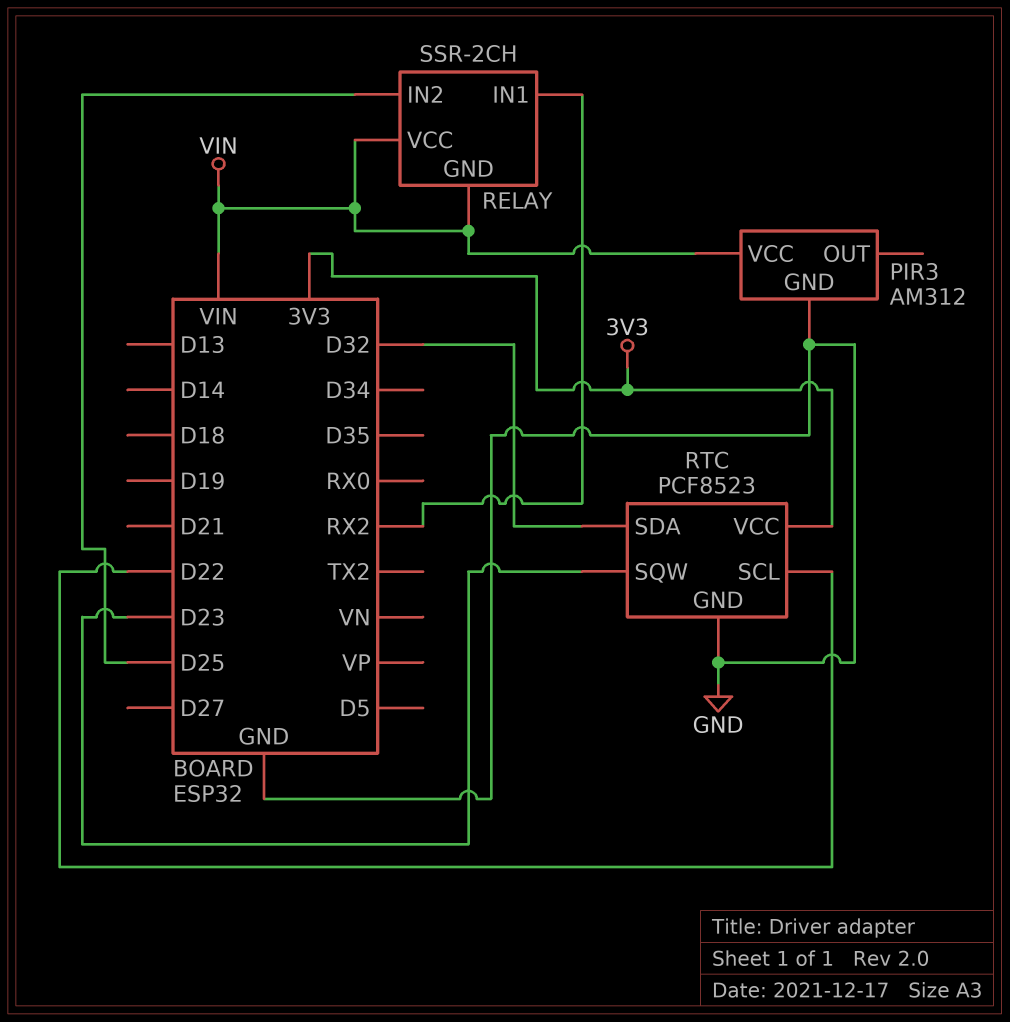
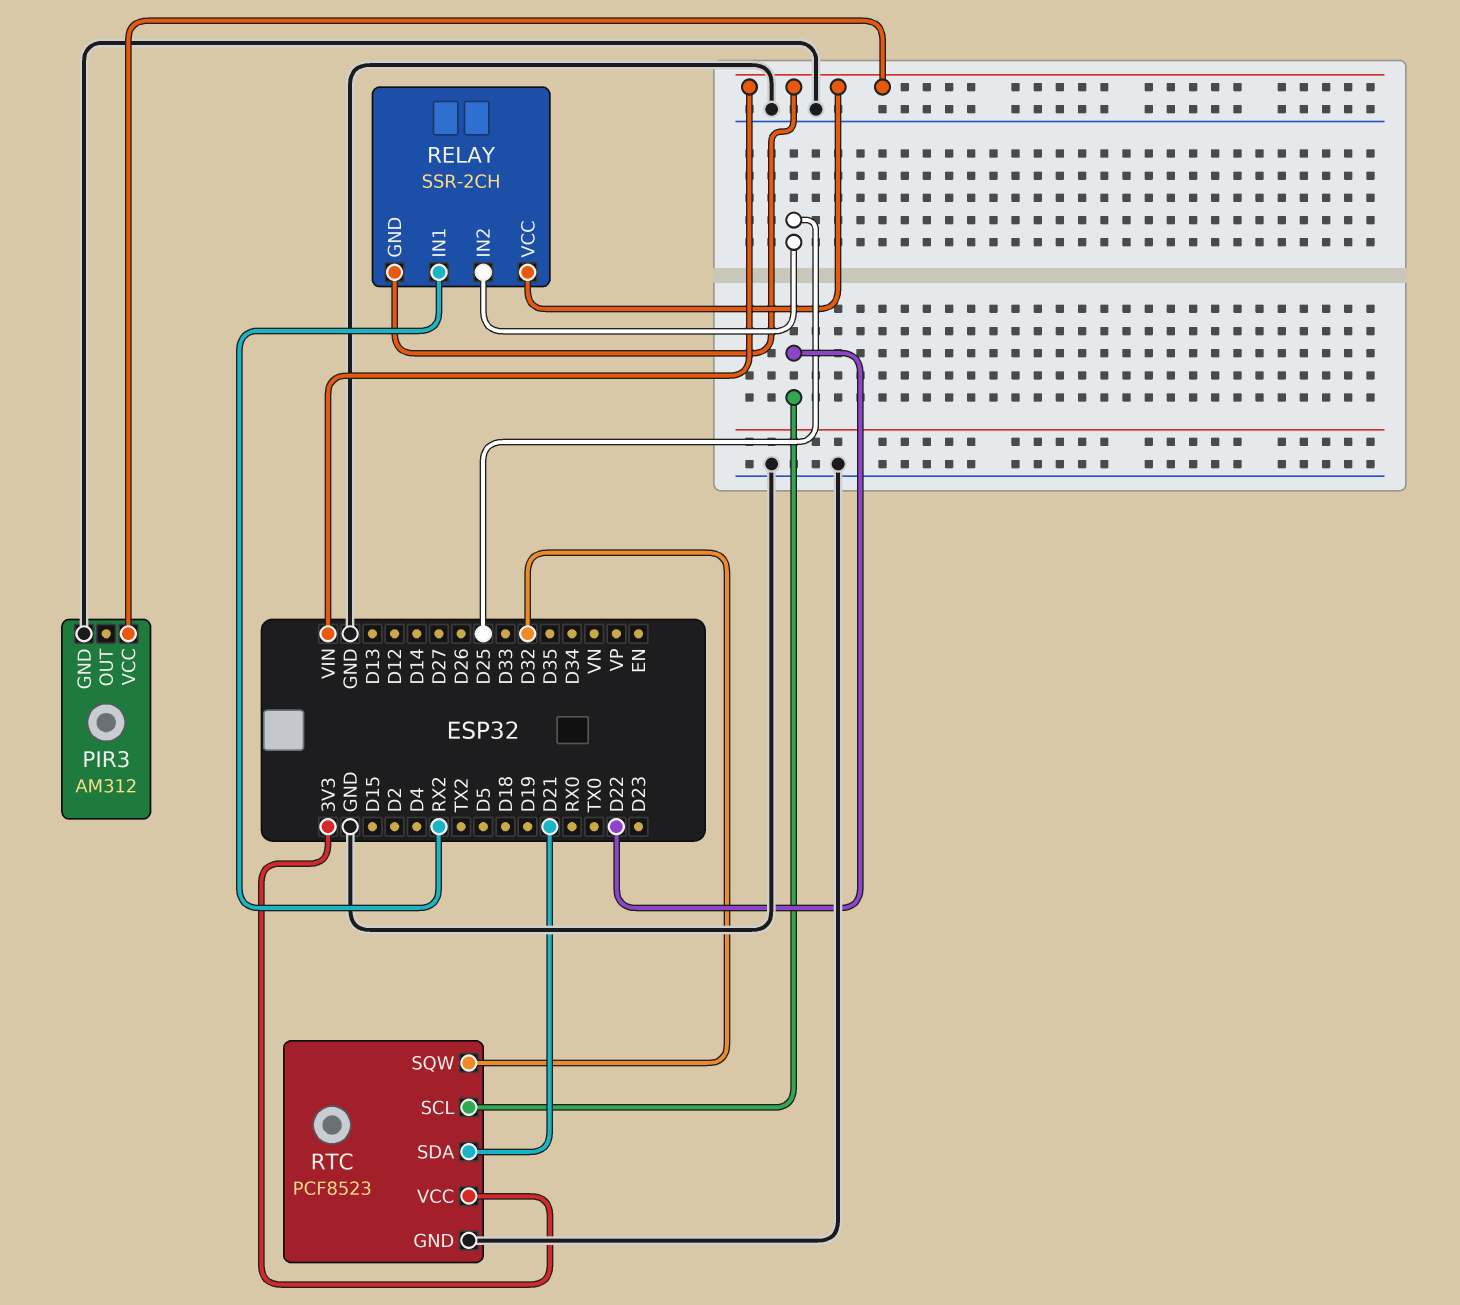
RTC pin SDA: D32 -> D21
RTC pin SQW: D23 -> D32

